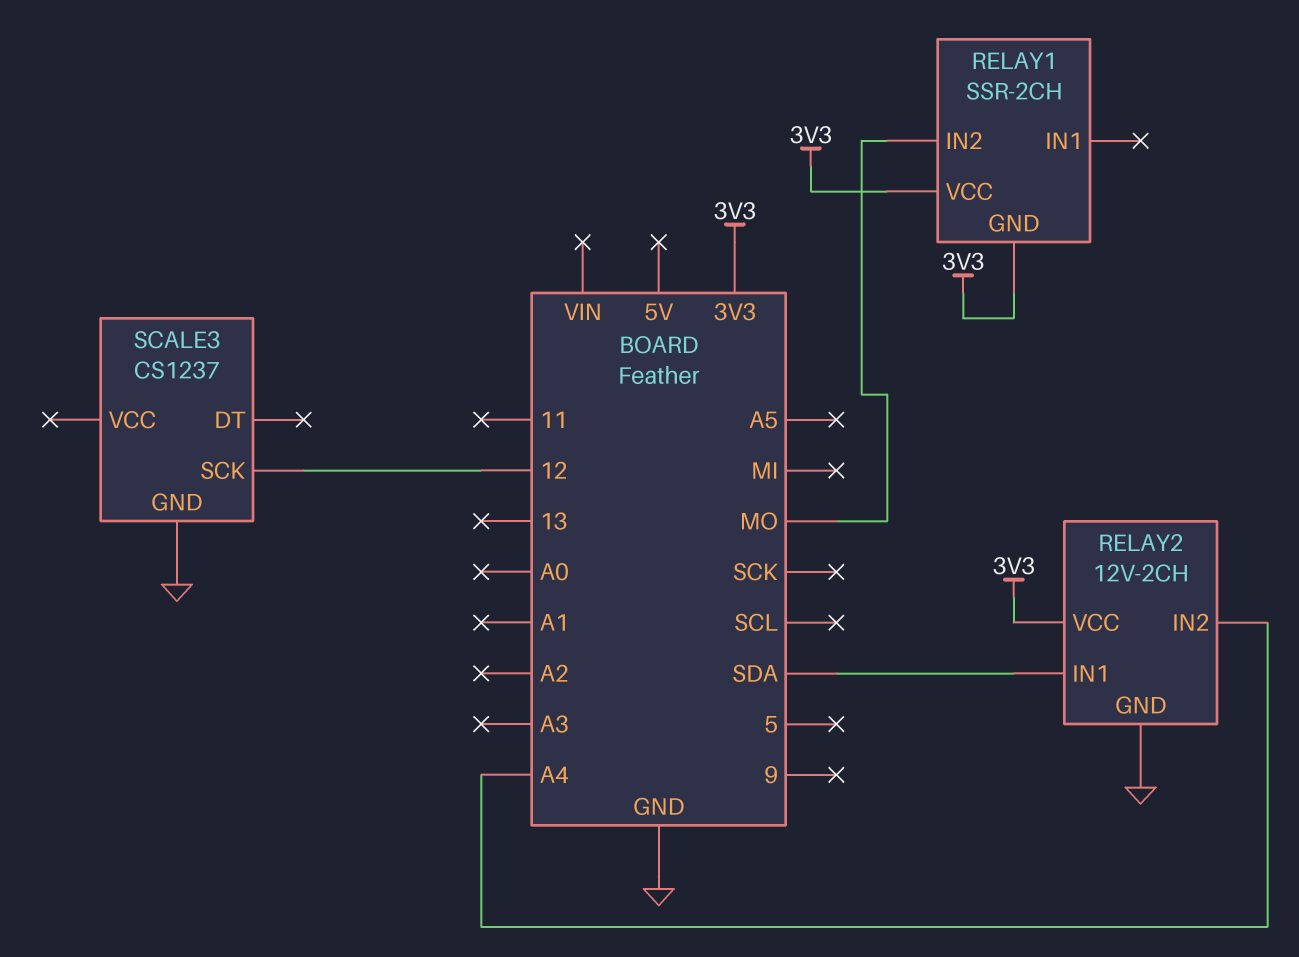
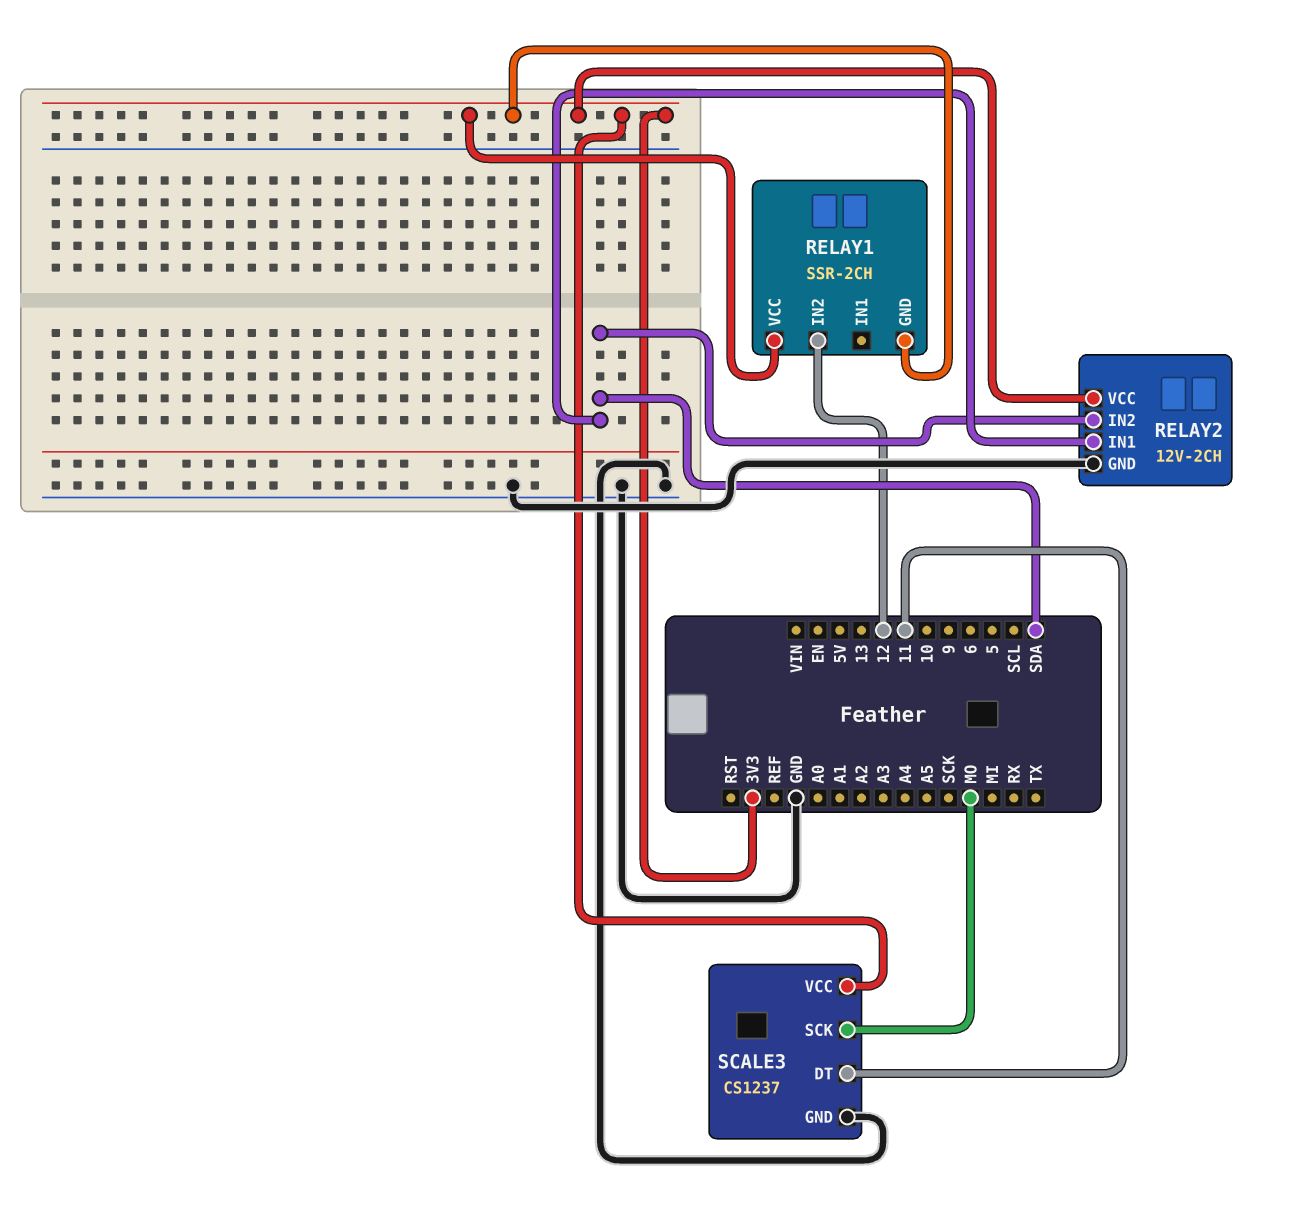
RELAY1 pin IN2: MO -> 12
RELAY2 pin IN2: A4 -> SDA
SCALE3 pin DT: none -> 11
SCALE3 pin SCK: 12 -> MO
SCALE3 pin VCC: none -> 3V3

